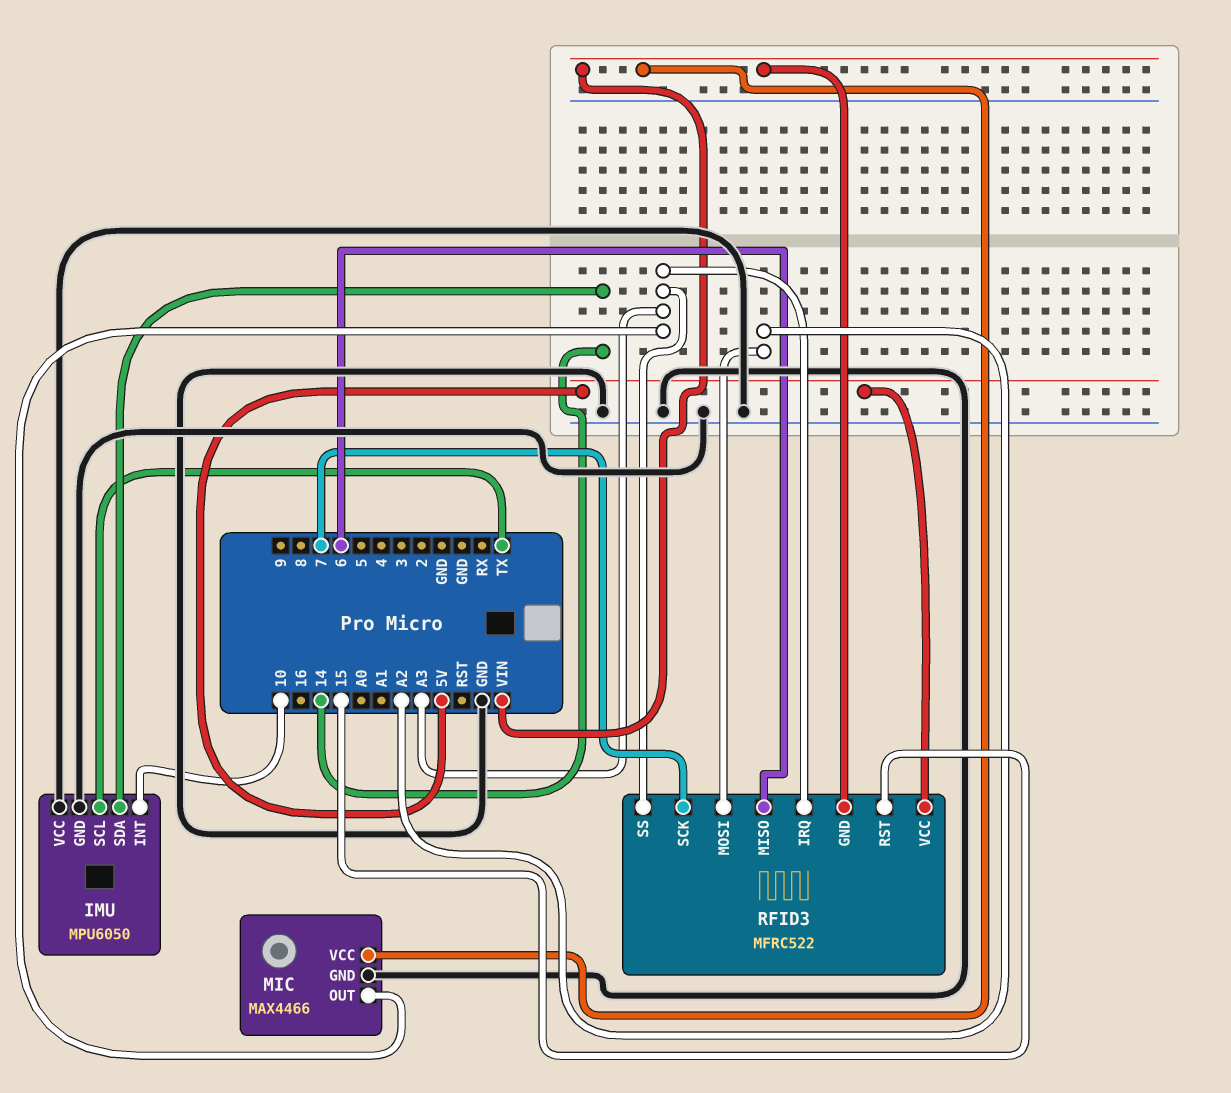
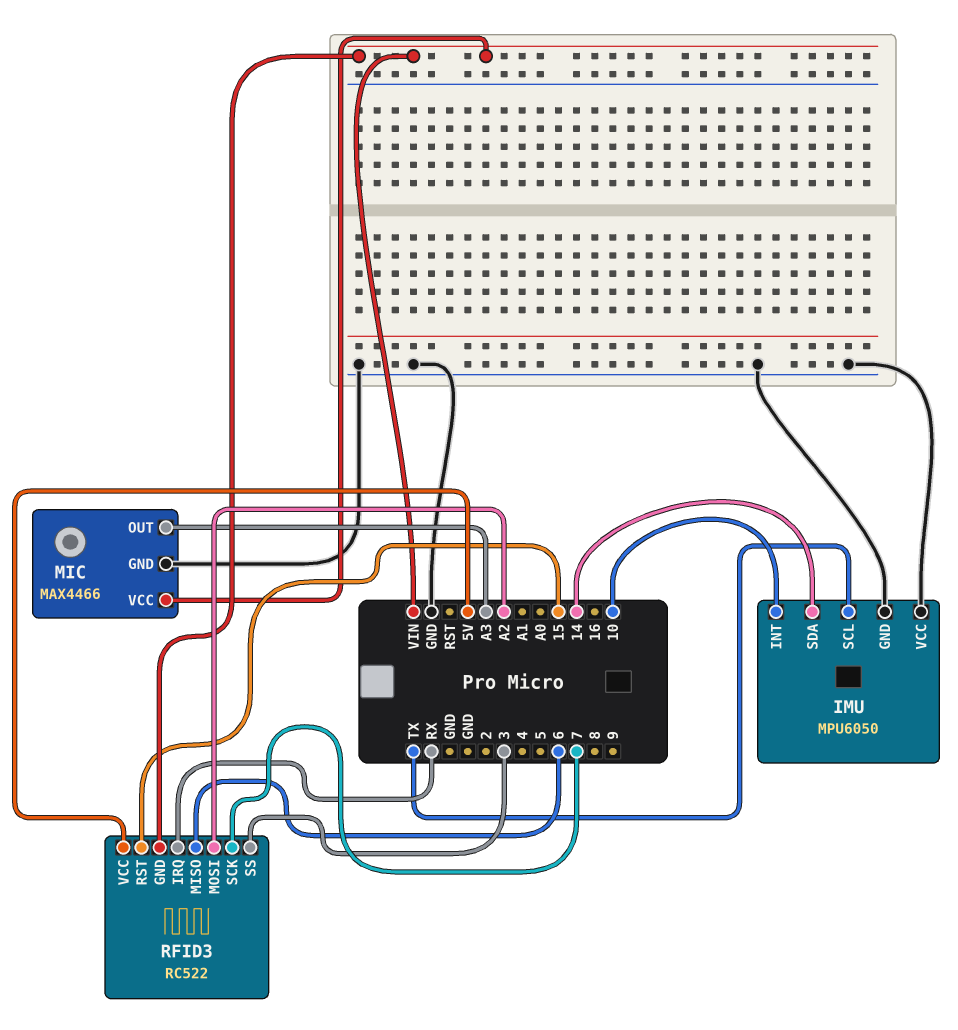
RFID3: MFRC522 -> RC522
RFID3 pin IRQ: A3 -> RX
RFID3 pin SS: A3 -> 3

